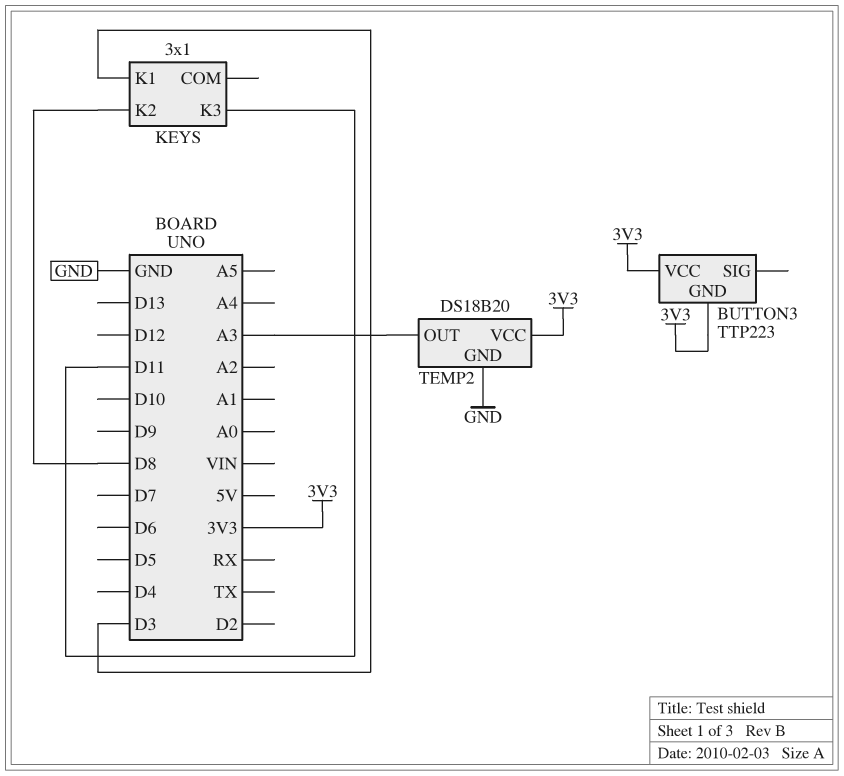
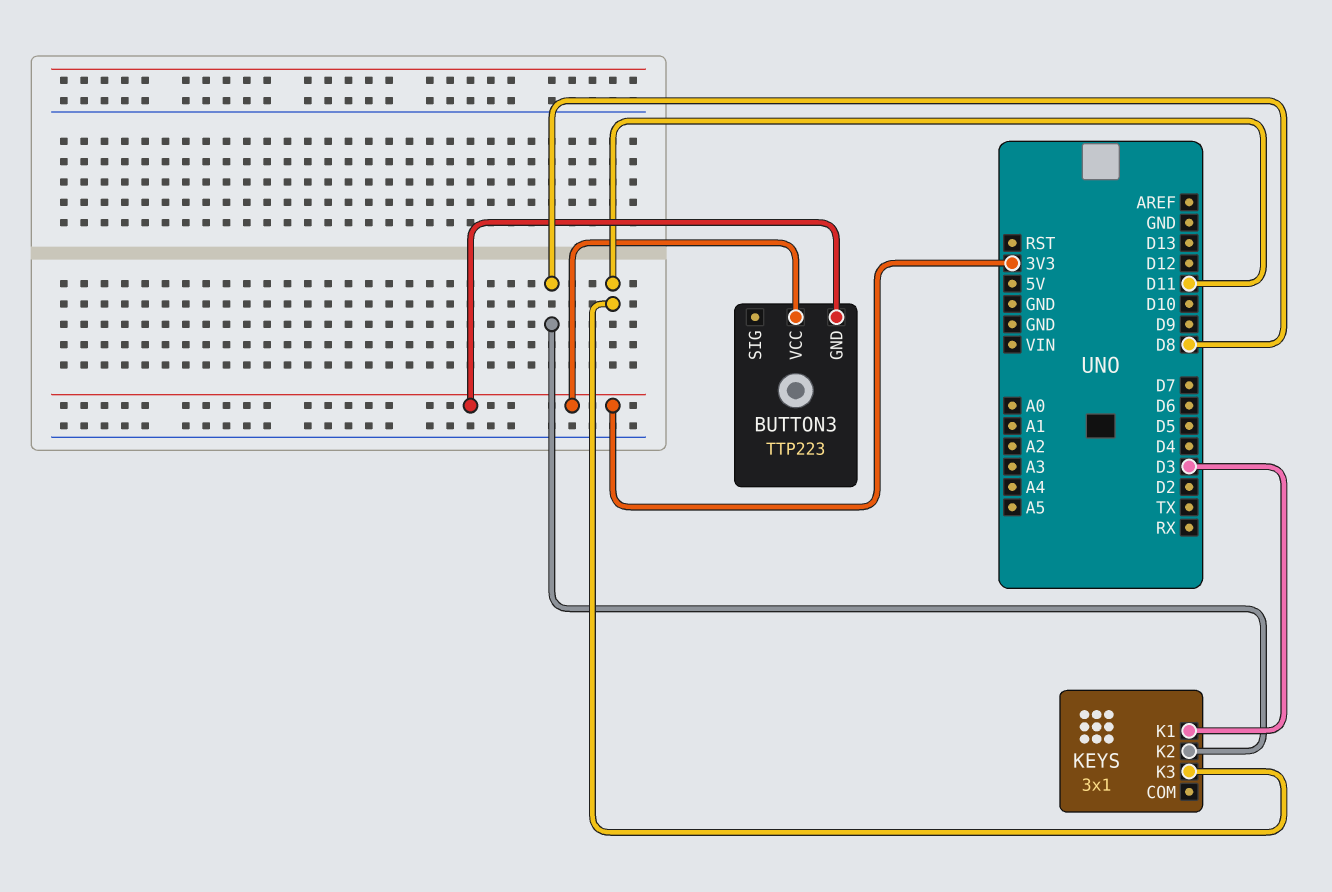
TEMP2: DS18B20 -> none
TEMP2 pin GND: GND -> none
TEMP2 pin OUT: A3 -> none
TEMP2 pin VCC: 3V3 -> none

